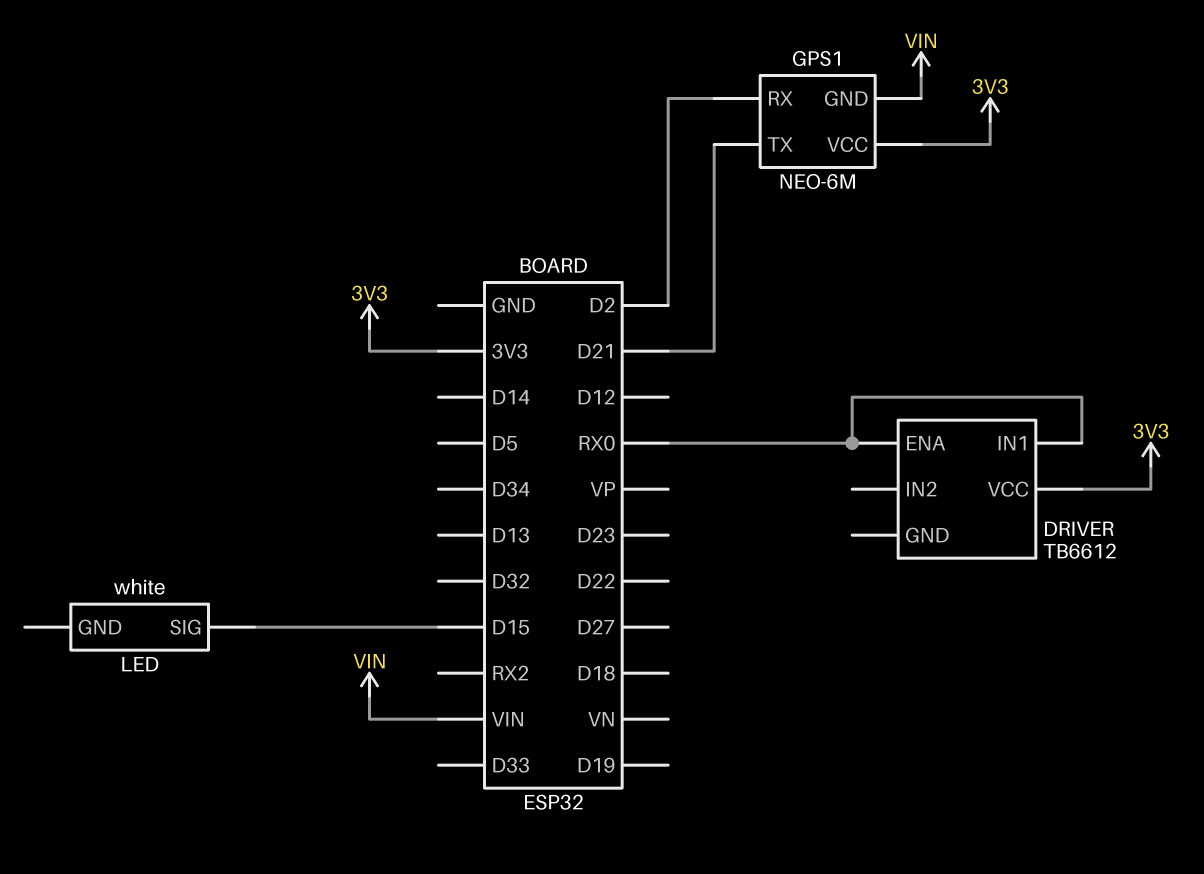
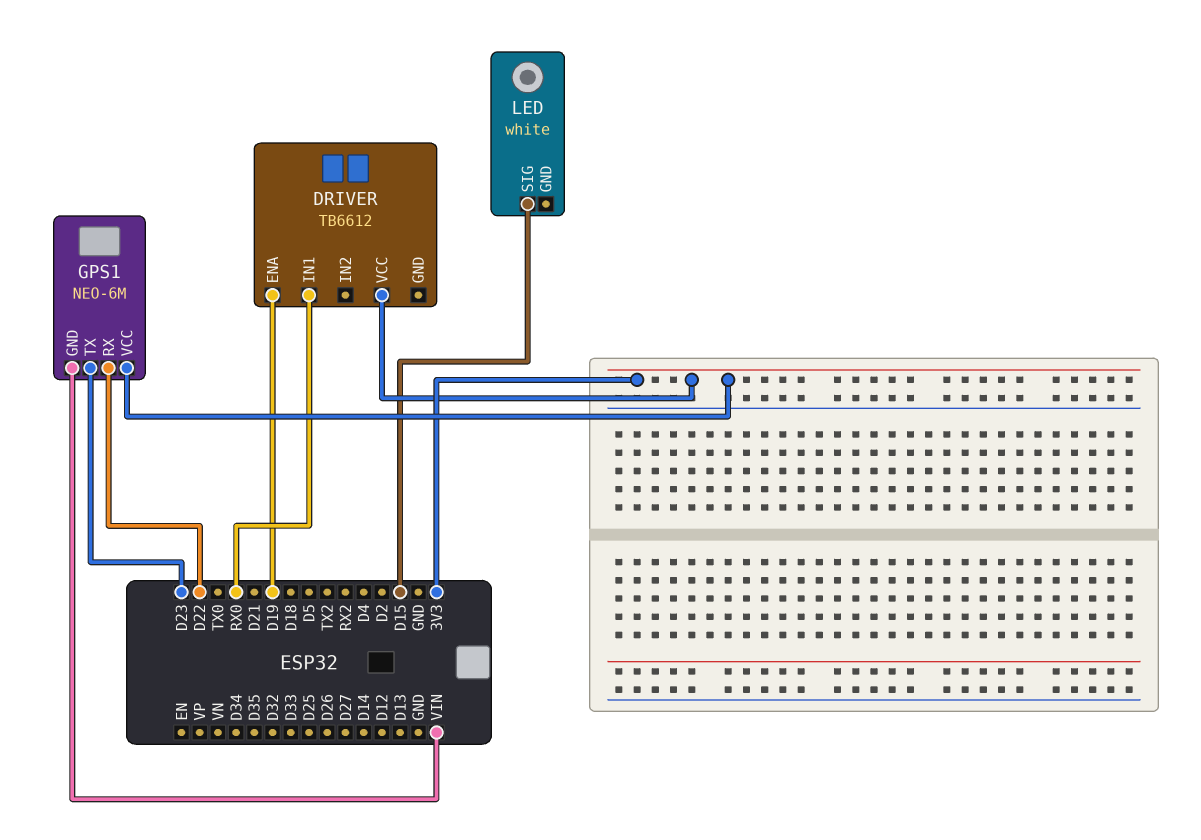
DRIVER pin ENA: RX0 -> D19
GPS1 pin RX: D2 -> D22
GPS1 pin TX: D21 -> D23

